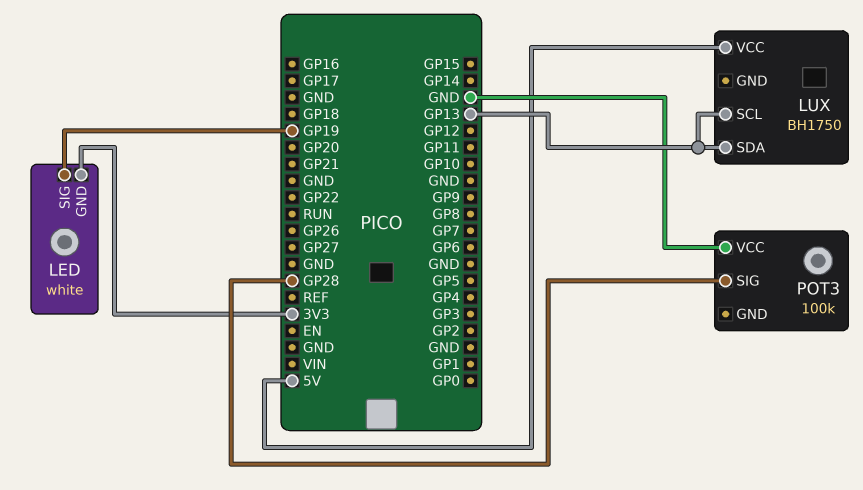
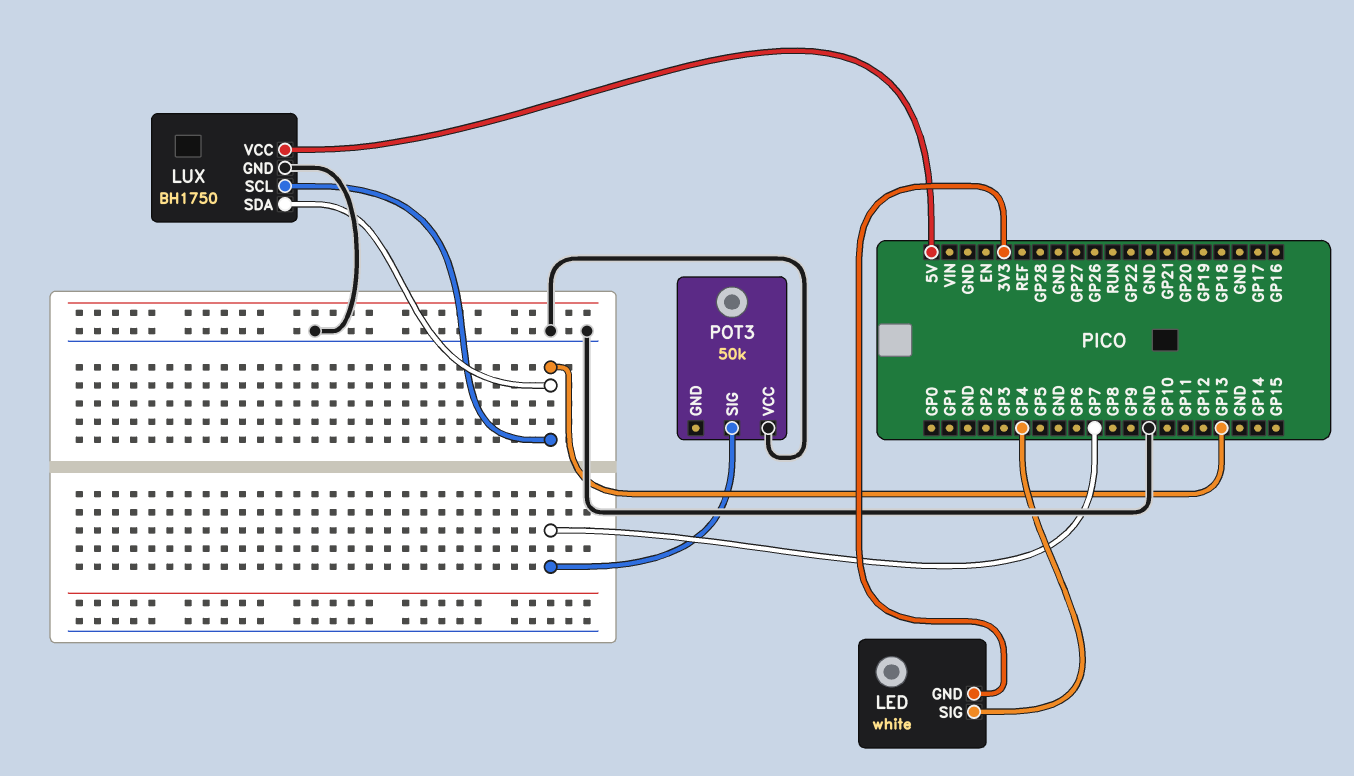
LED pin SIG: GP19 -> GP4
LUX pin GND: none -> GND
POT3: 100k -> 50k
POT3 pin SIG: GP28 -> GP7

